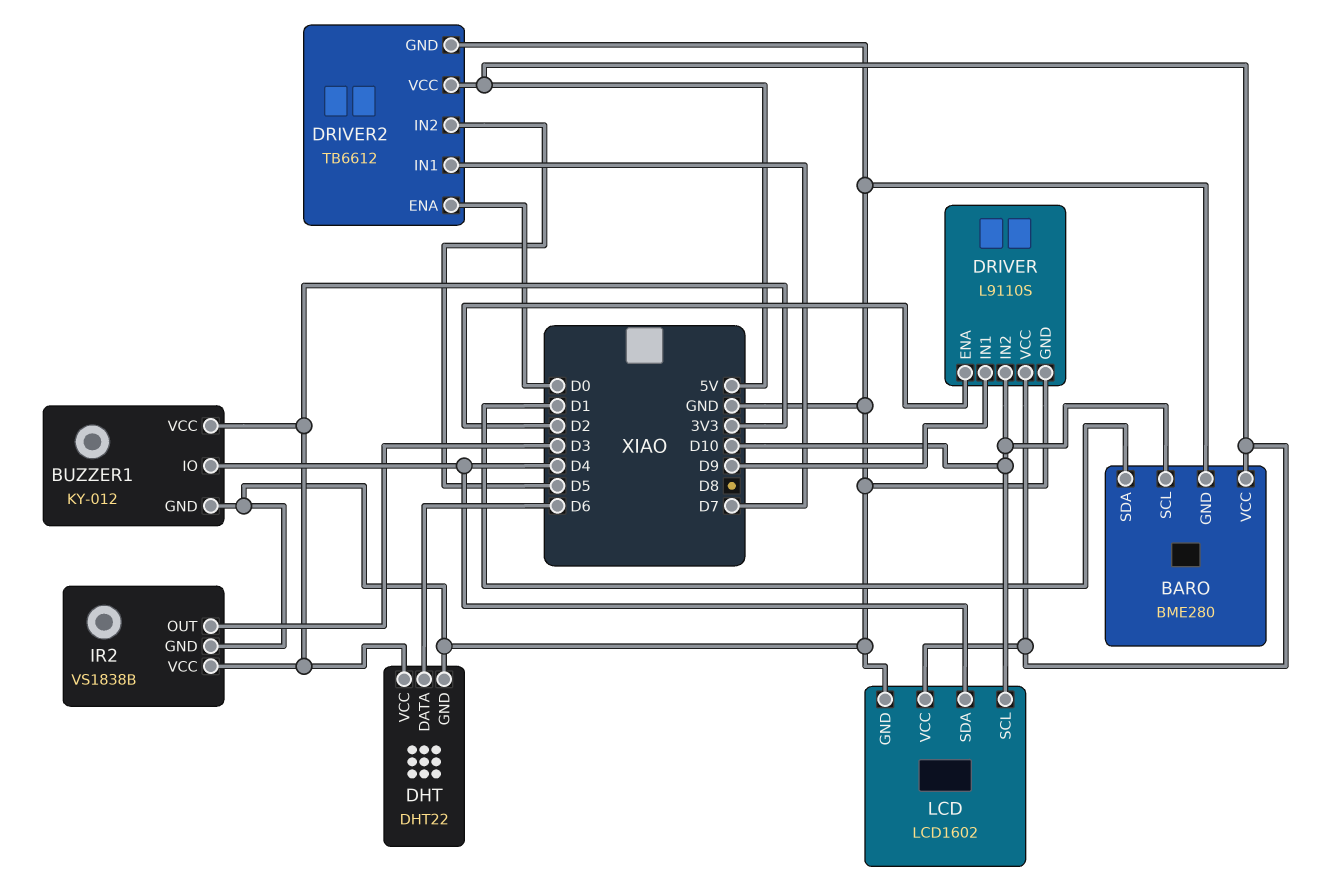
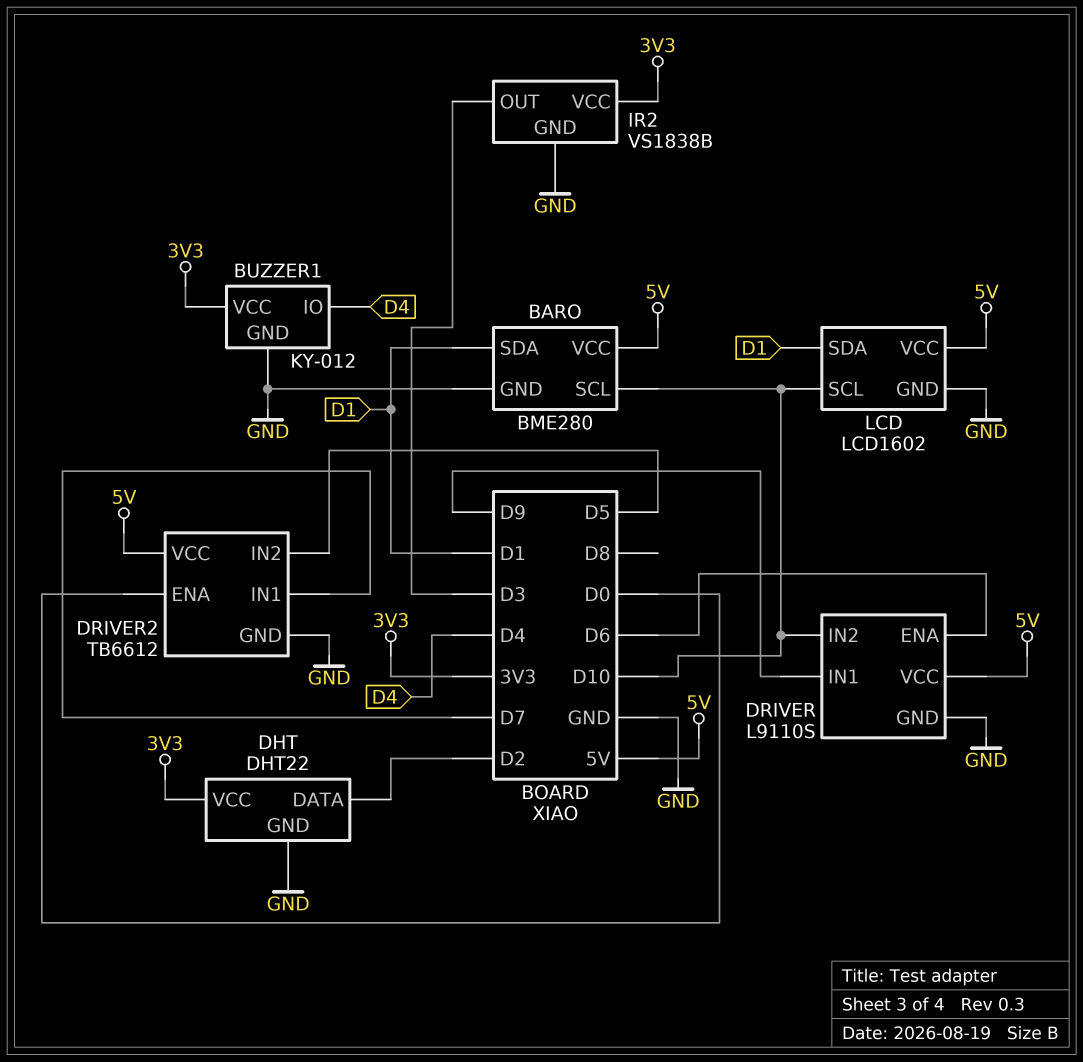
DHT pin DATA: D6 -> D2
DRIVER pin ENA: D2 -> D6
LCD pin SDA: D4 -> D1

